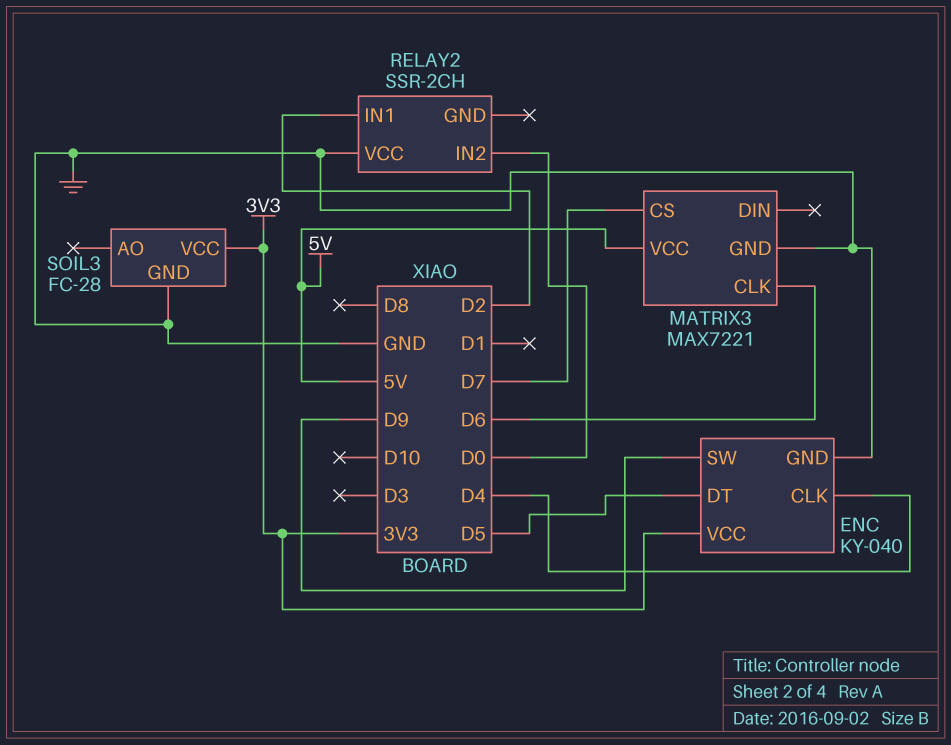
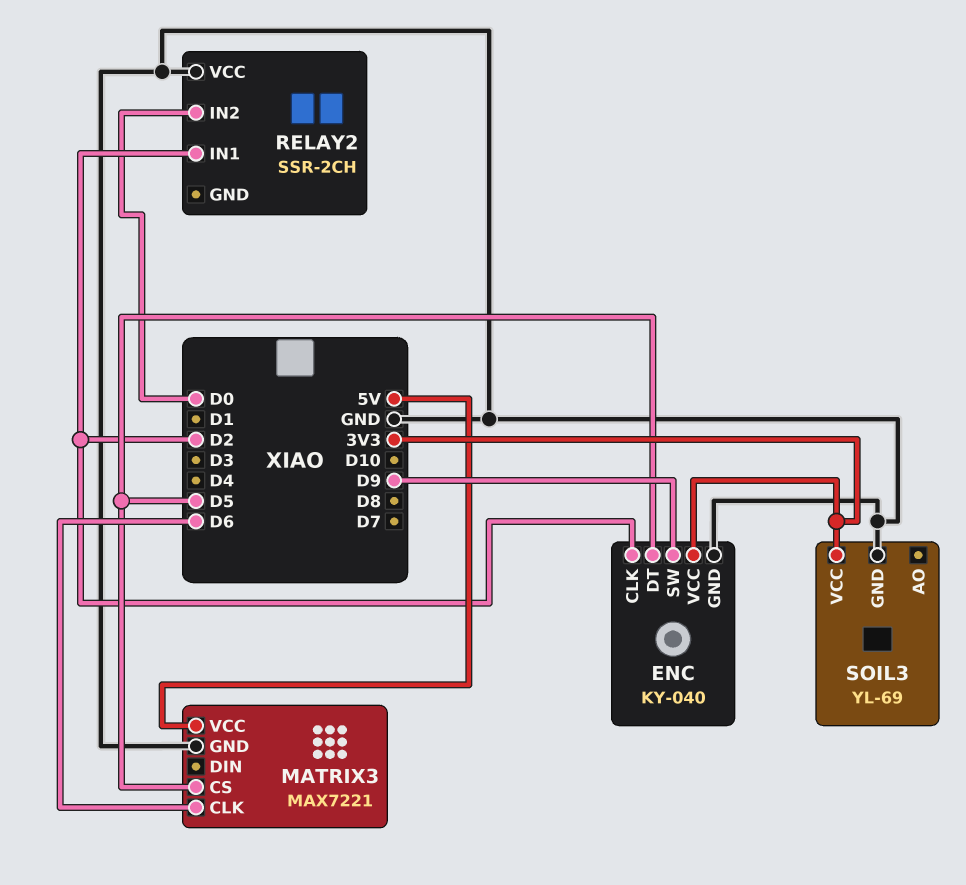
ENC pin CLK: D4 -> D2
MATRIX3 pin CS: D7 -> D5
SOIL3: FC-28 -> YL-69

